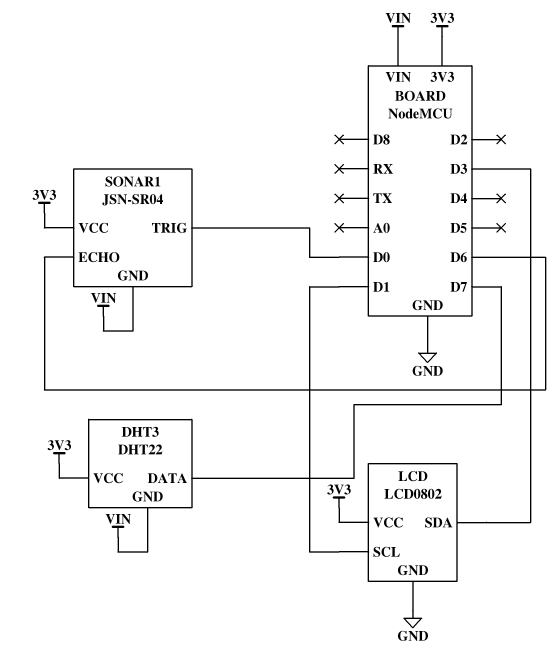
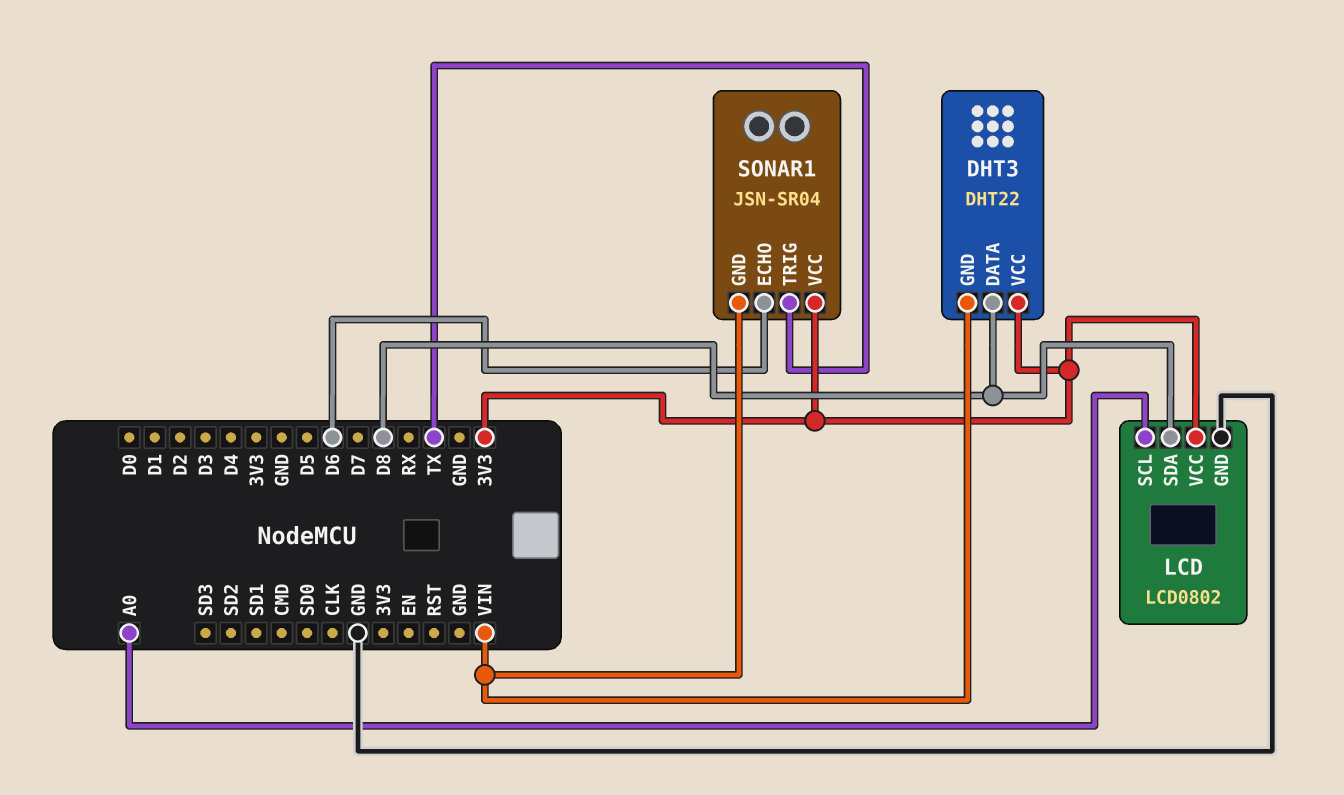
DHT3 pin DATA: D7 -> D8
LCD pin SCL: D1 -> A0
LCD pin SDA: D3 -> D8
SONAR1 pin TRIG: D0 -> TX

